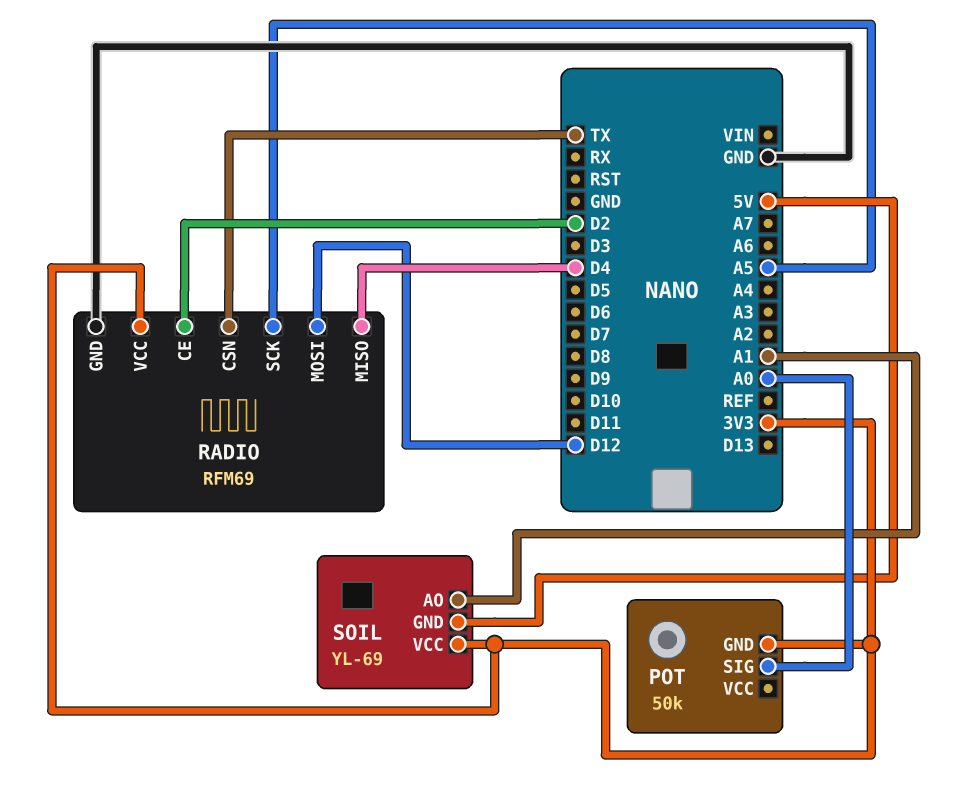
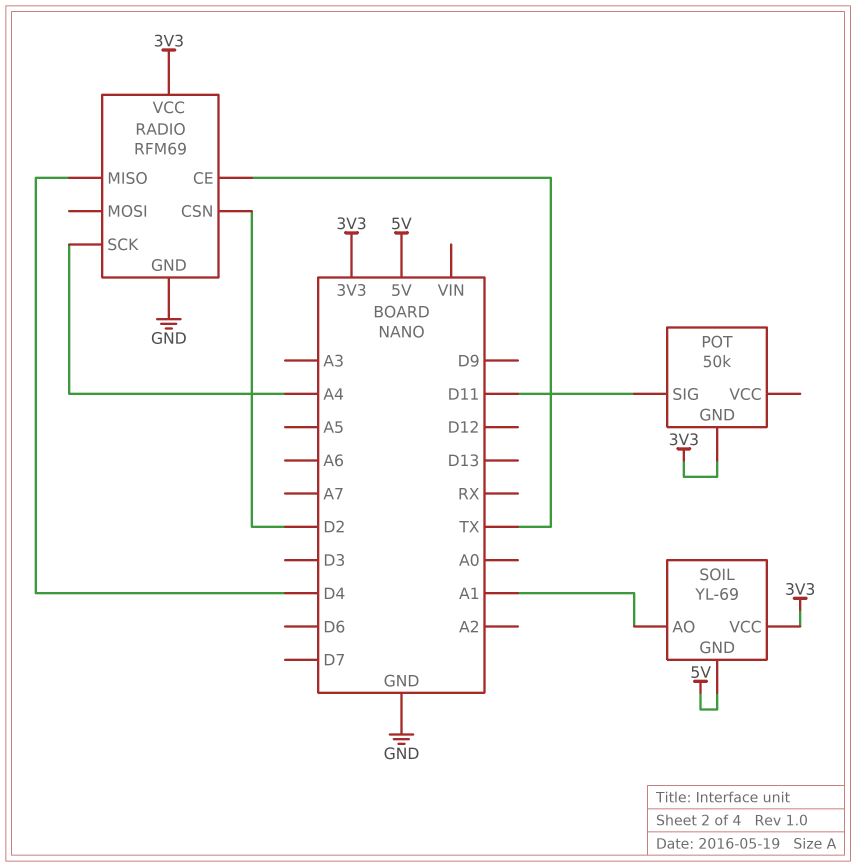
POT pin SIG: A0 -> D11
RADIO pin CE: D2 -> TX
RADIO pin CSN: TX -> D2
RADIO pin MOSI: D12 -> none
RADIO pin SCK: A5 -> A4

